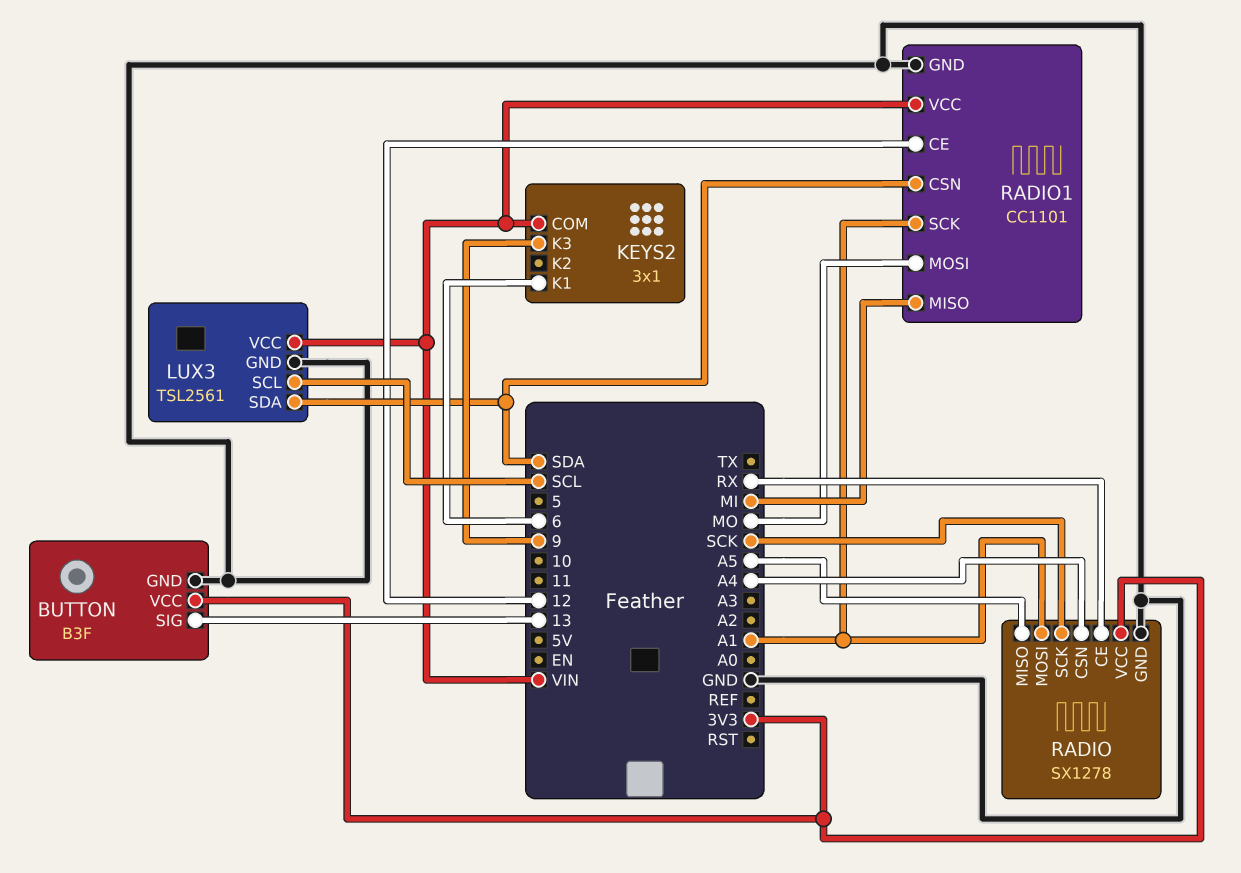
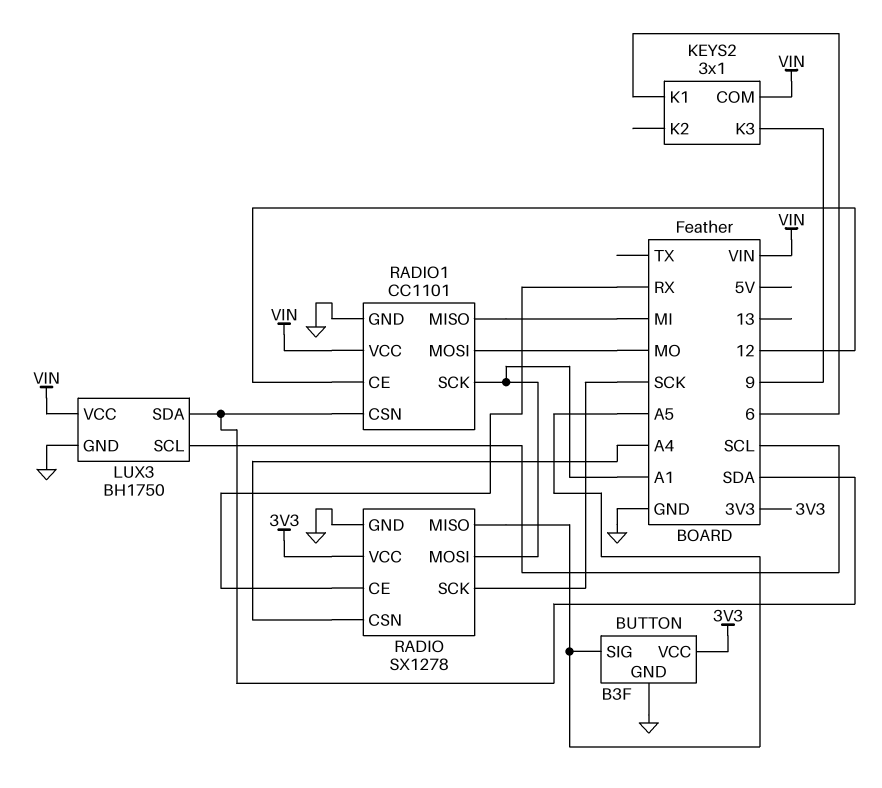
BUTTON pin SIG: 13 -> A5
LUX3: TSL2561 -> BH1750

